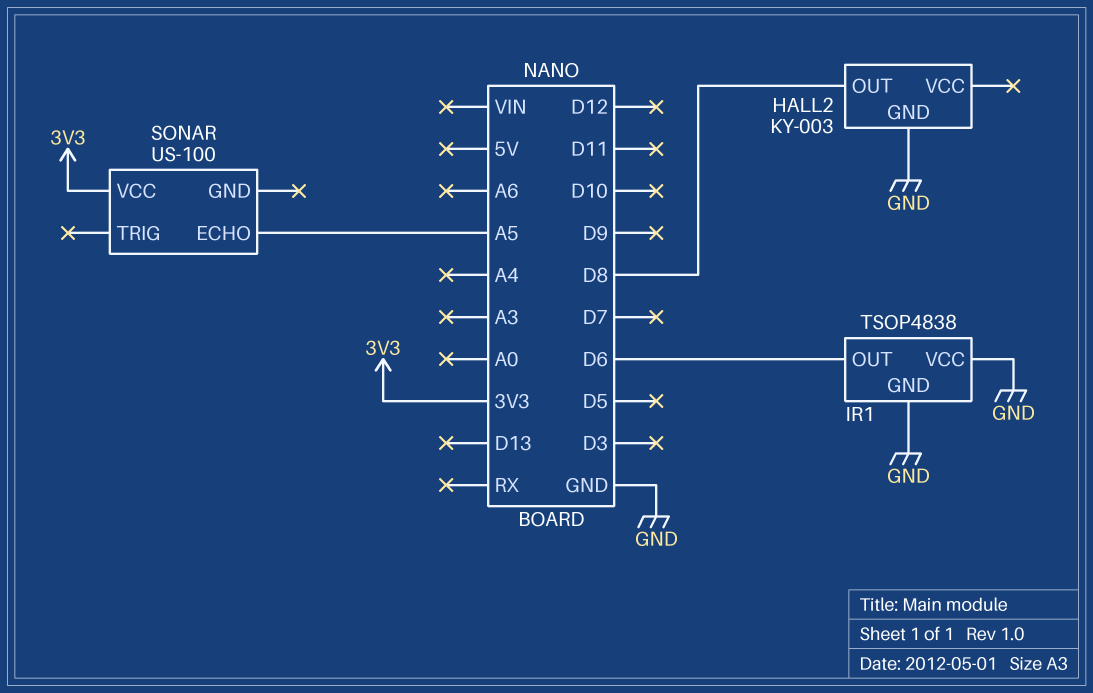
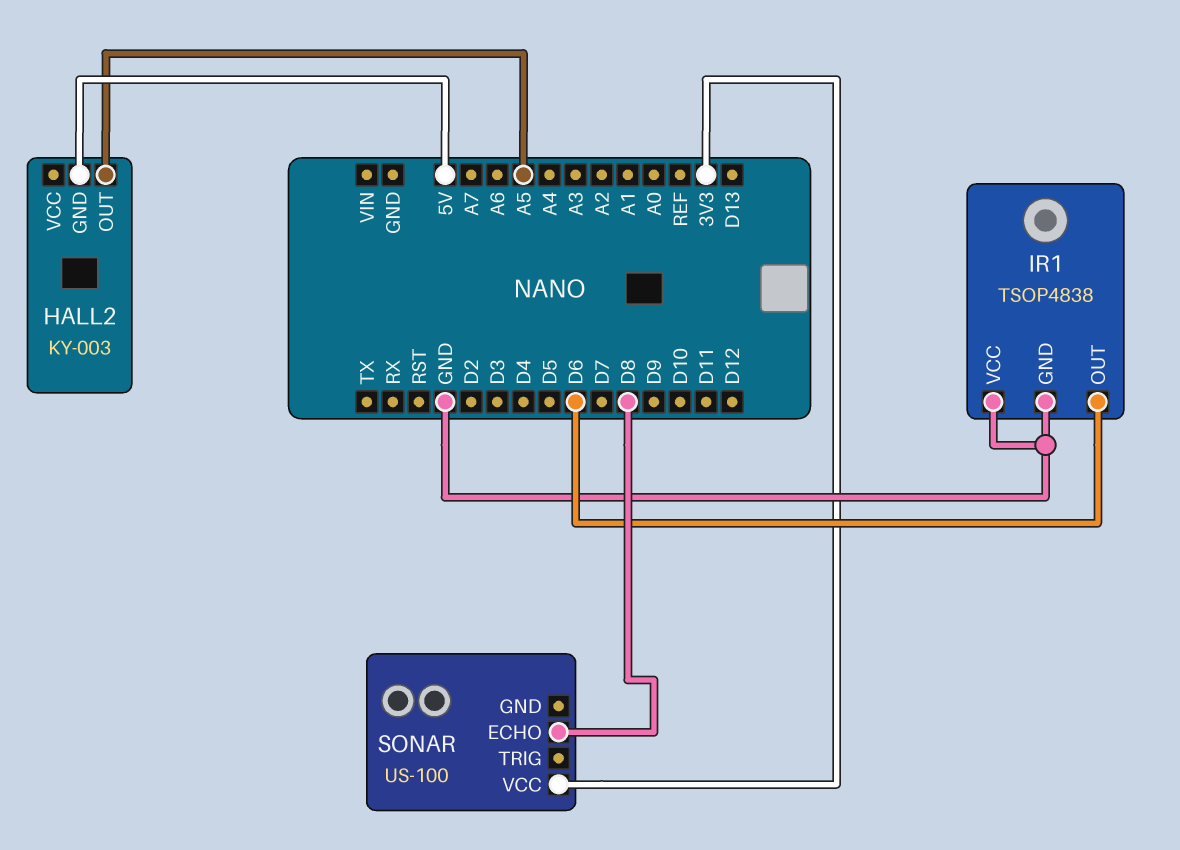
HALL2 pin GND: GND -> 5V
HALL2 pin OUT: D8 -> A5
SONAR pin ECHO: A5 -> D8

